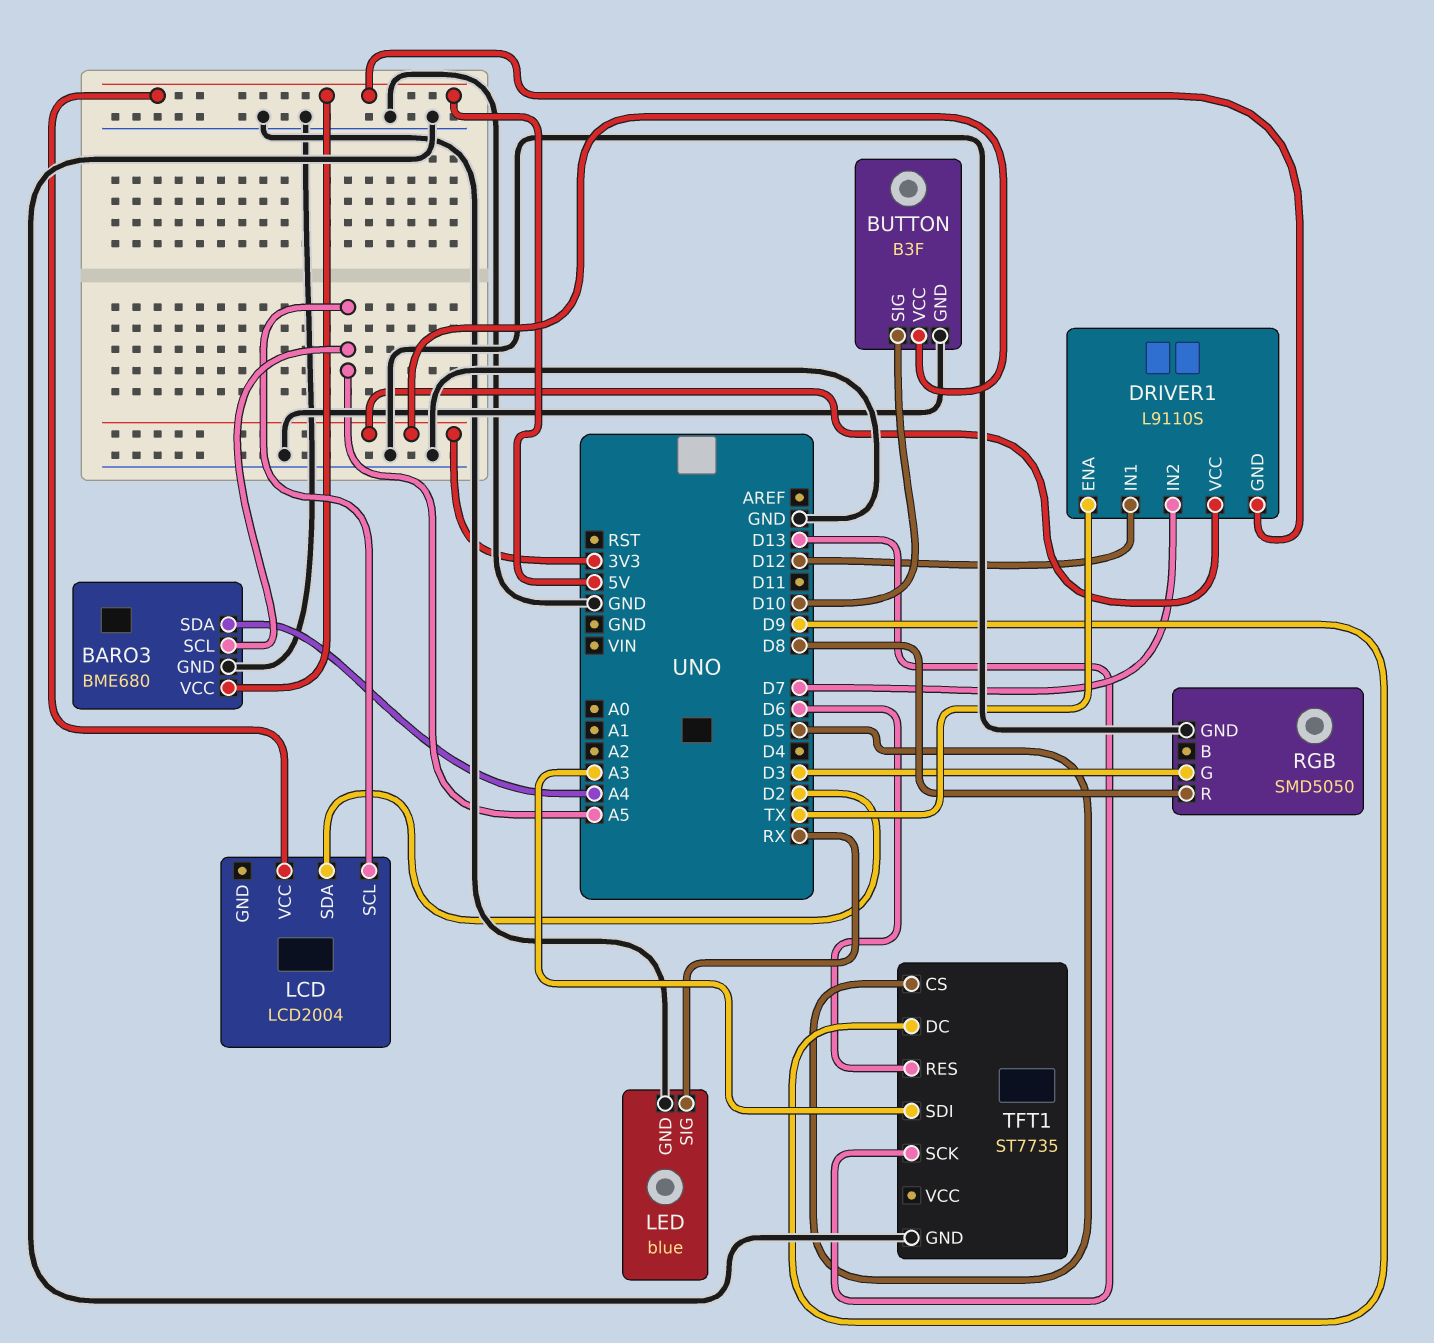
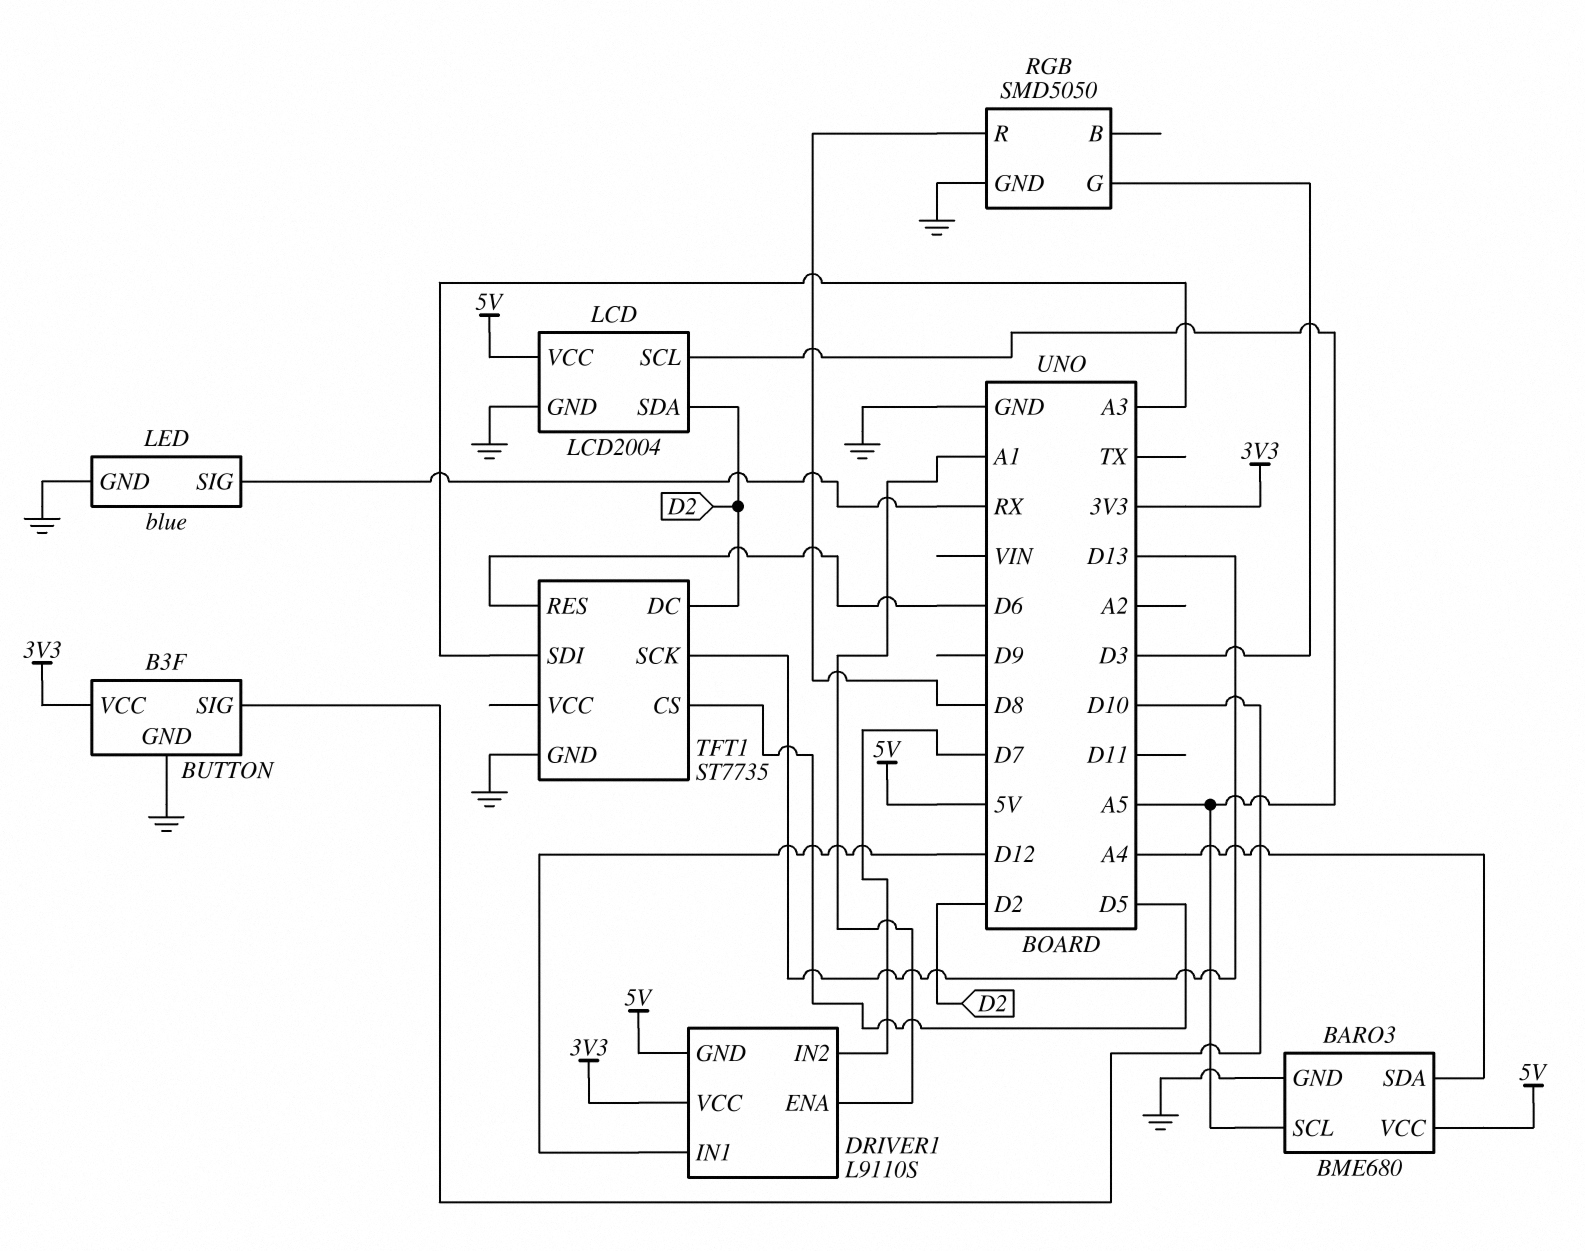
DRIVER1 pin ENA: TX -> A1
LCD pin GND: none -> GND
TFT1 pin DC: D9 -> D2

